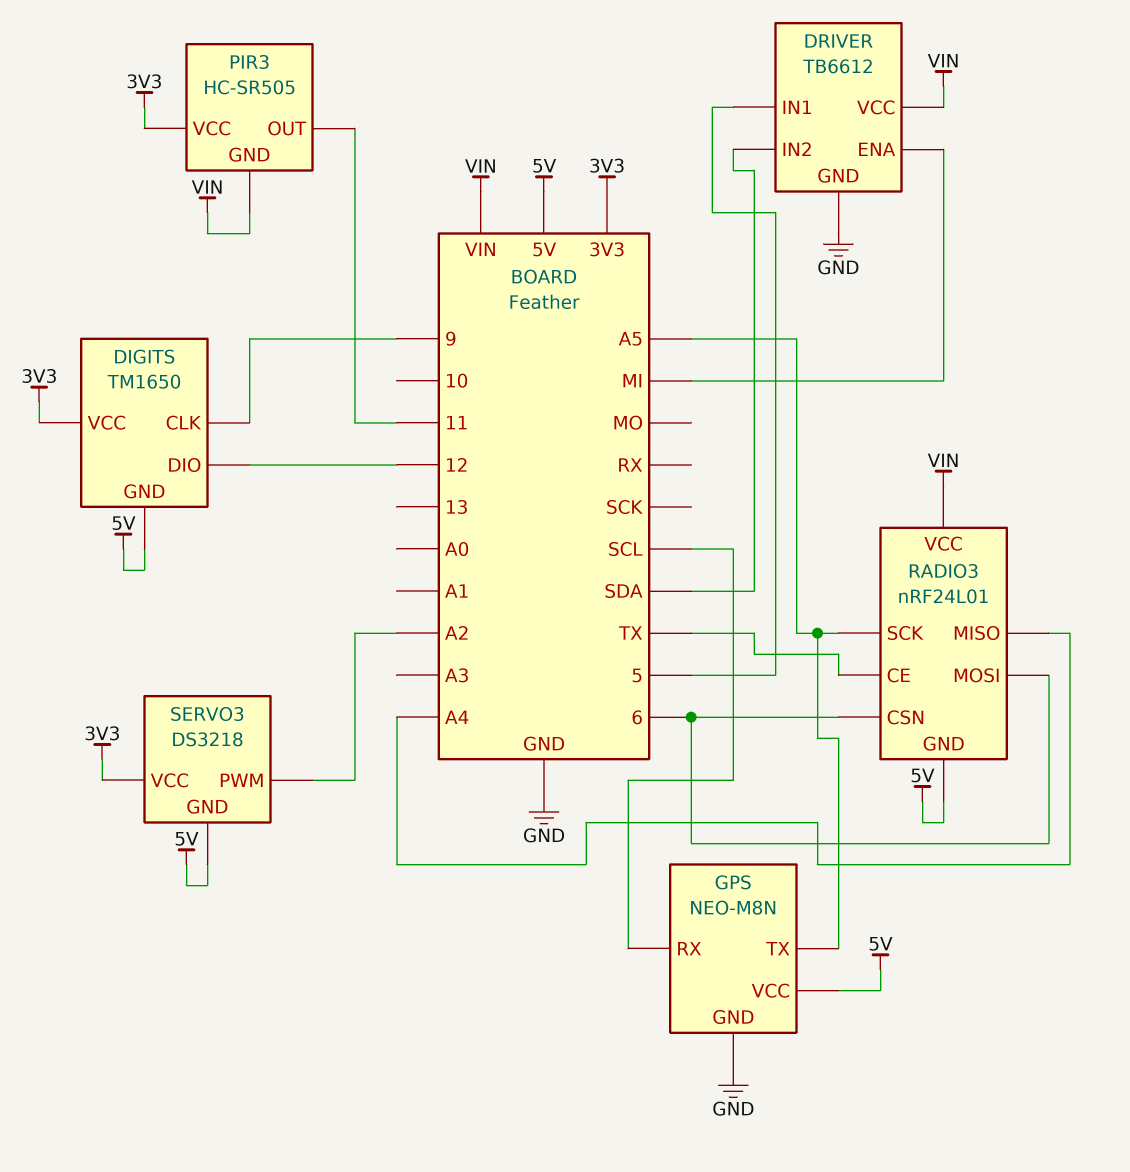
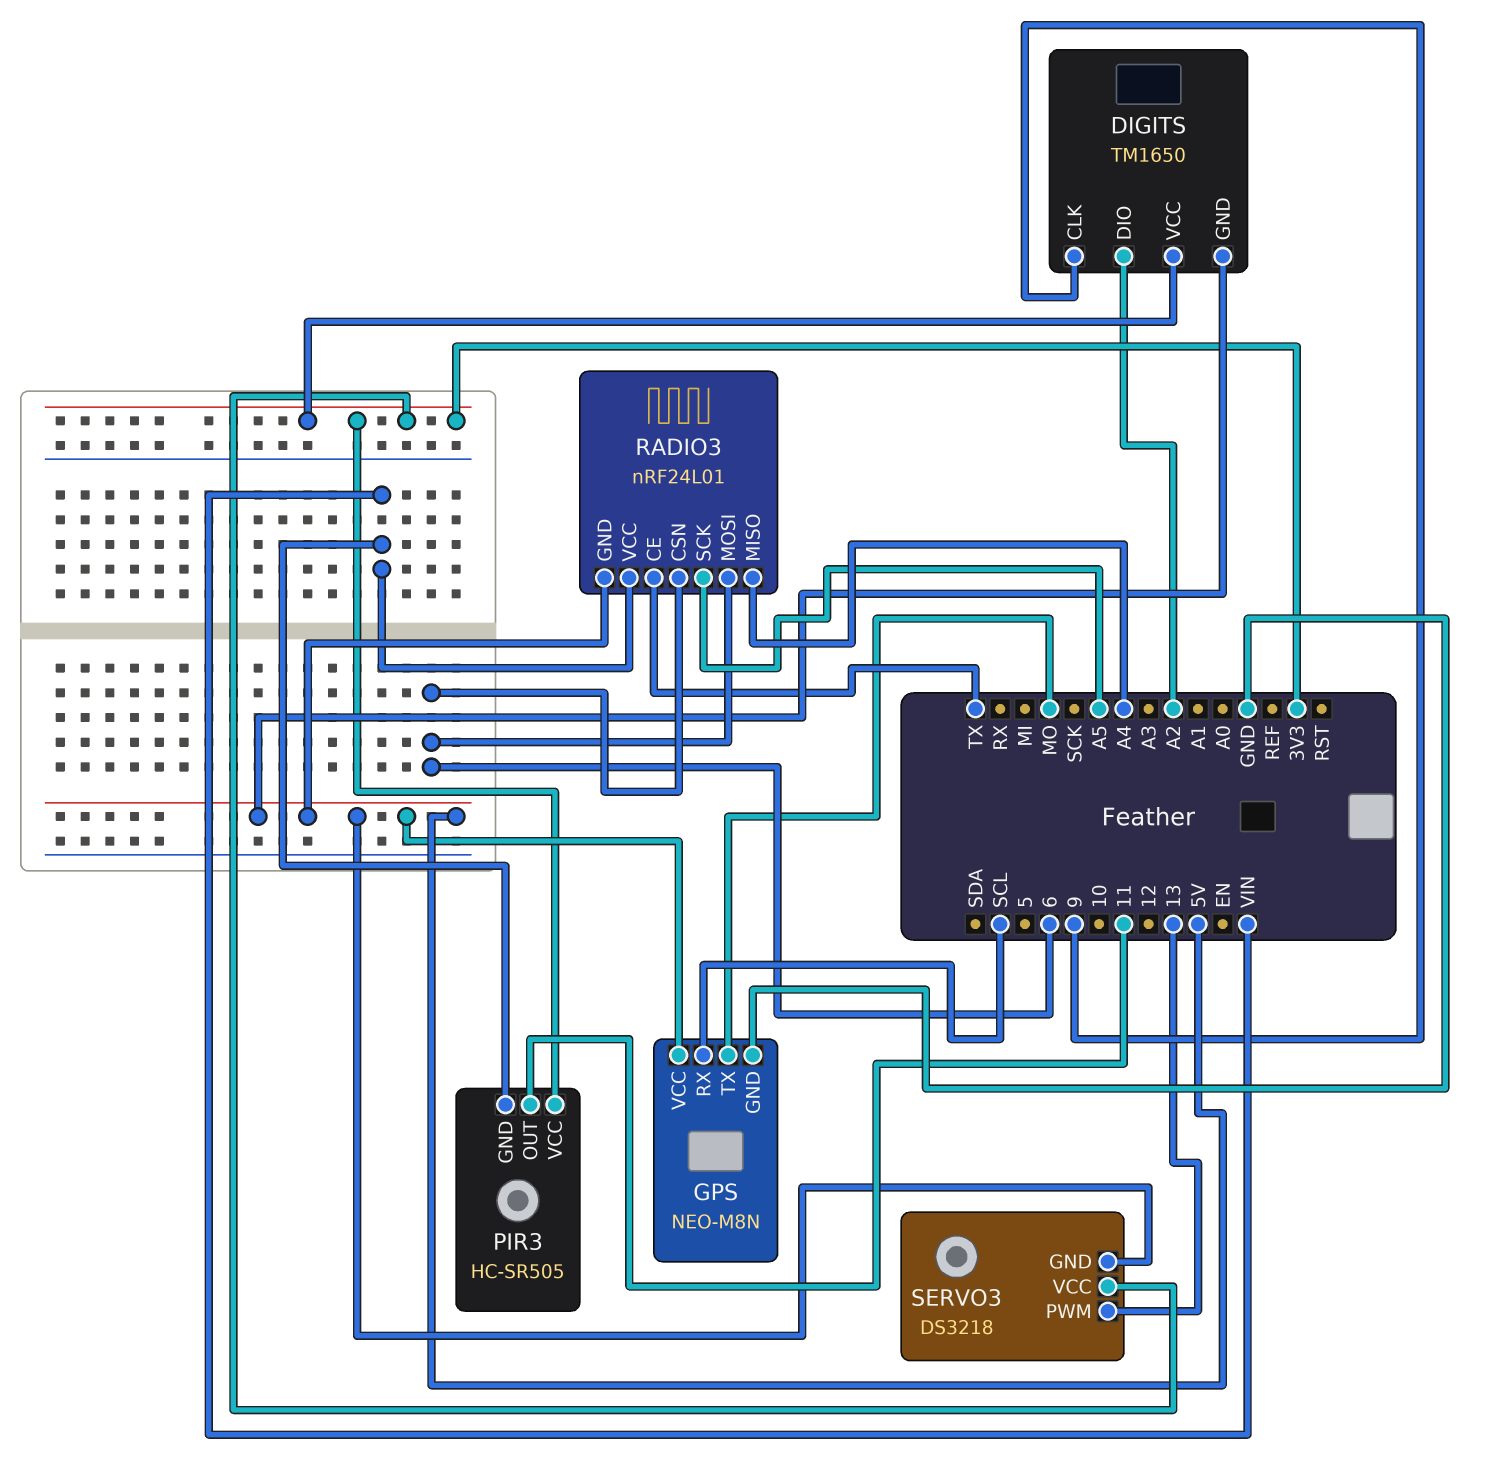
DIGITS pin DIO: 12 -> A2
DRIVER: TB6612 -> none
DRIVER pin ENA: MI -> none
DRIVER pin GND: GND -> none
DRIVER pin IN1: 5 -> none
DRIVER pin IN2: SDA -> none
DRIVER pin VCC: VIN -> none
GPS pin TX: A5 -> MO
SERVO3 pin PWM: A2 -> 13

